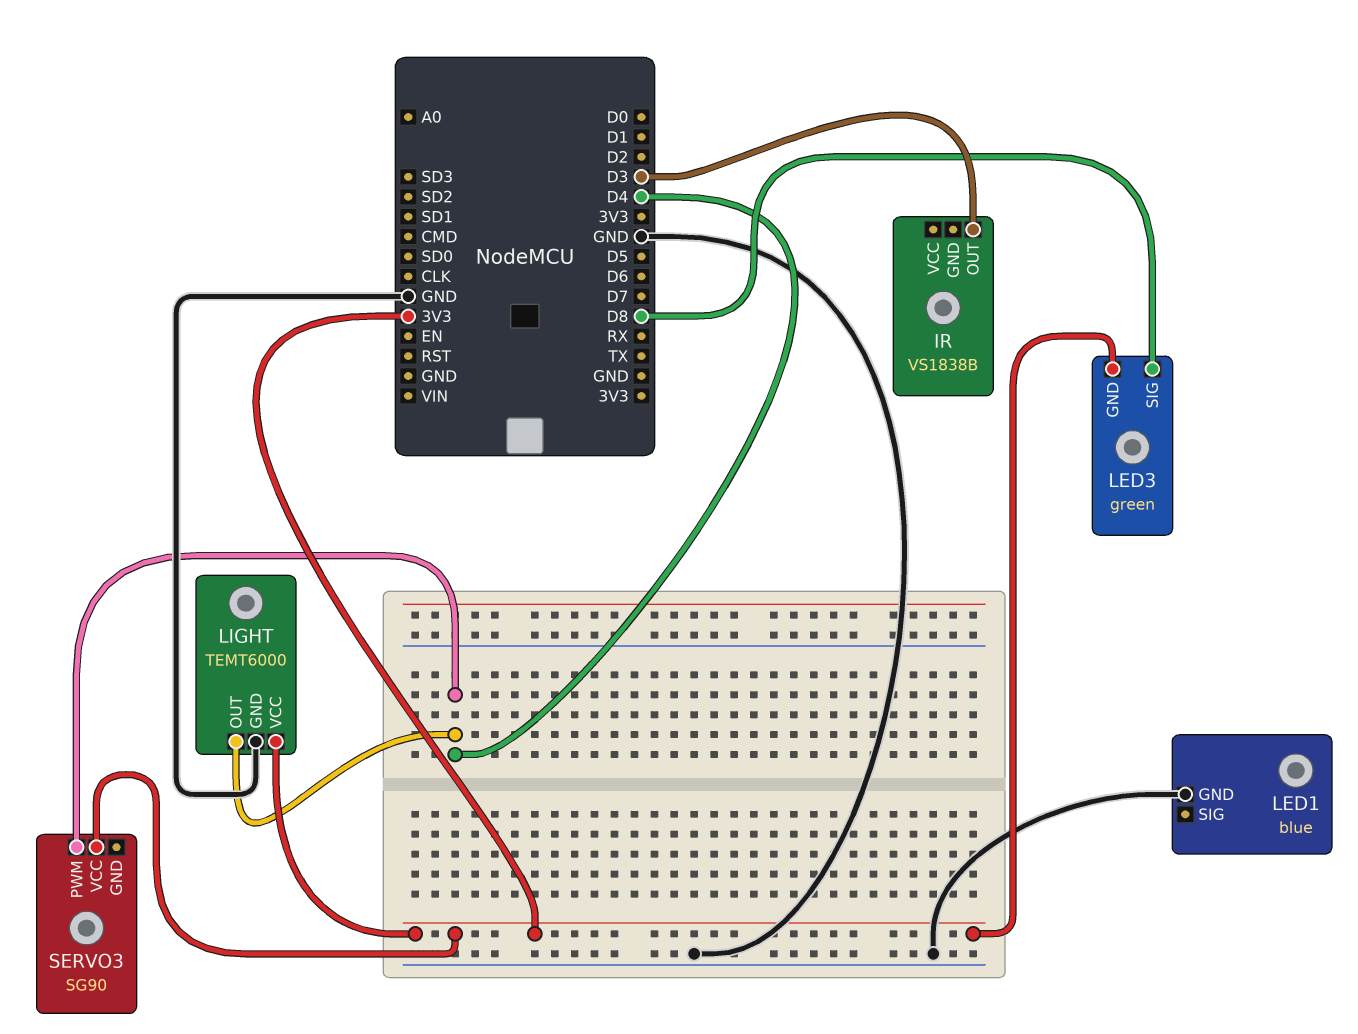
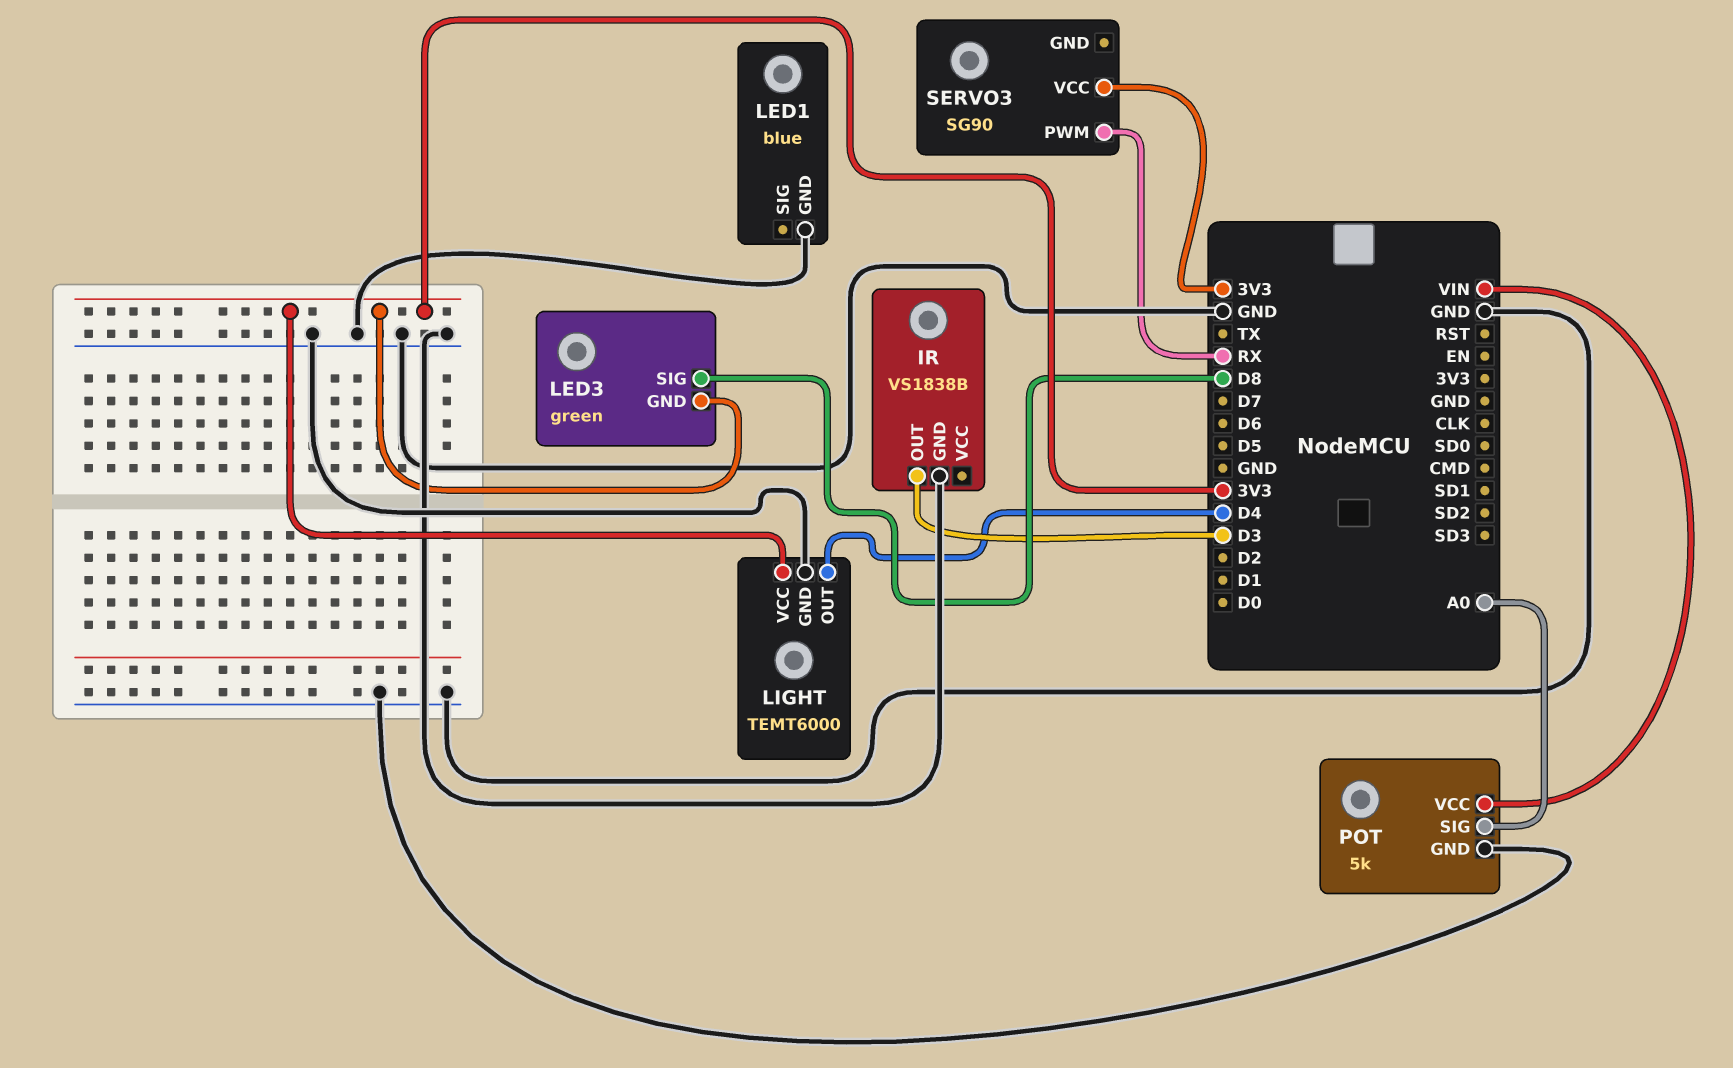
IR pin GND: none -> GND
POT: none -> 5k
POT pin GND: none -> GND
POT pin SIG: none -> A0
POT pin VCC: none -> VIN
SERVO3 pin PWM: D4 -> RX

